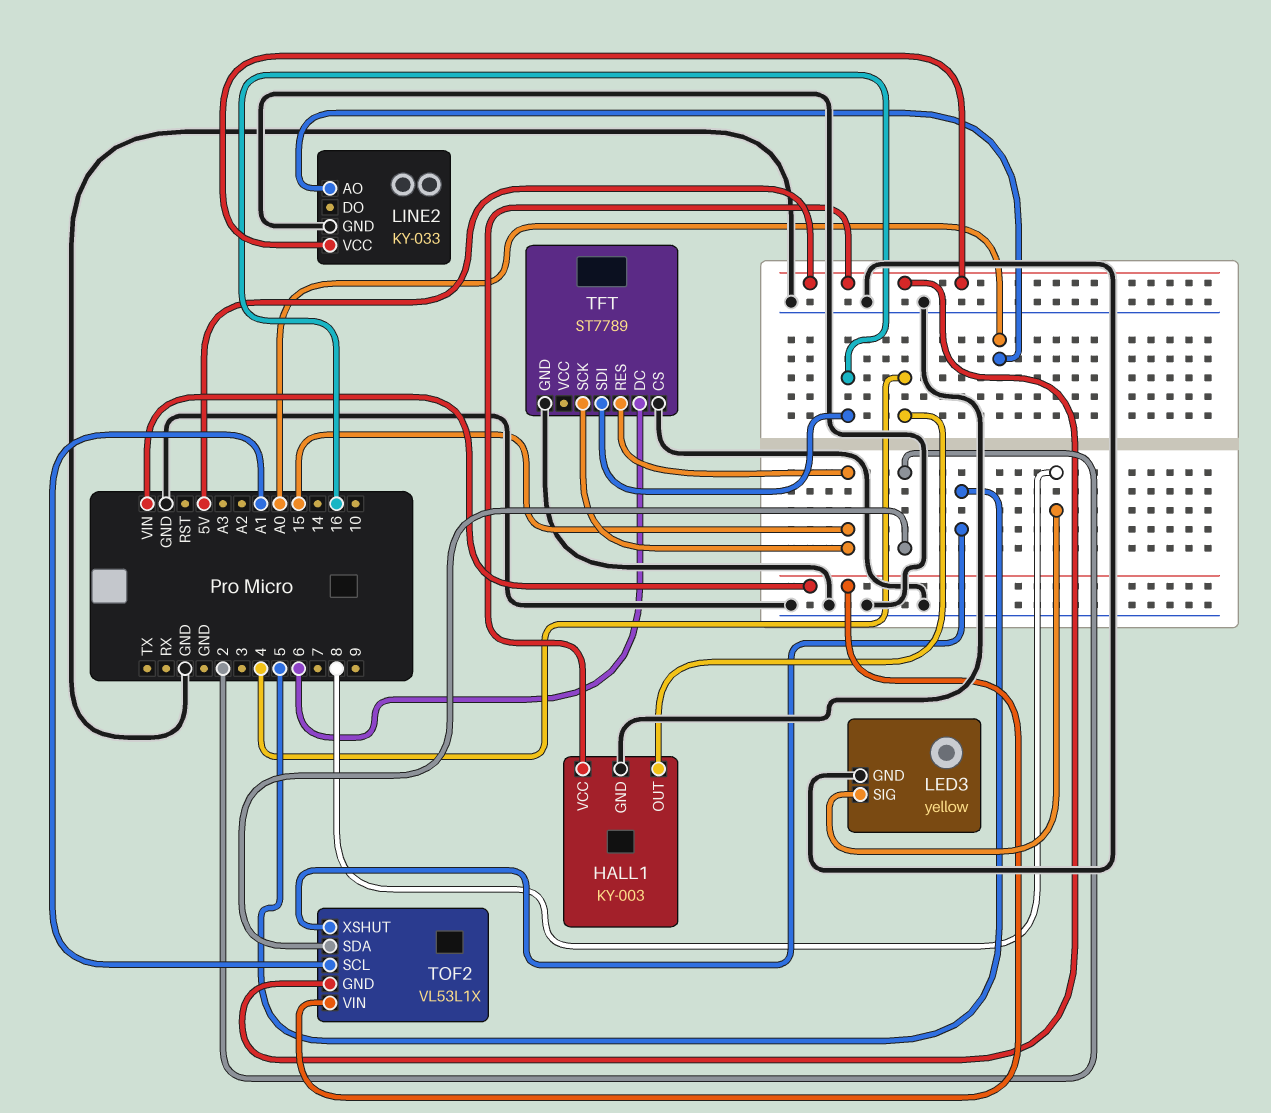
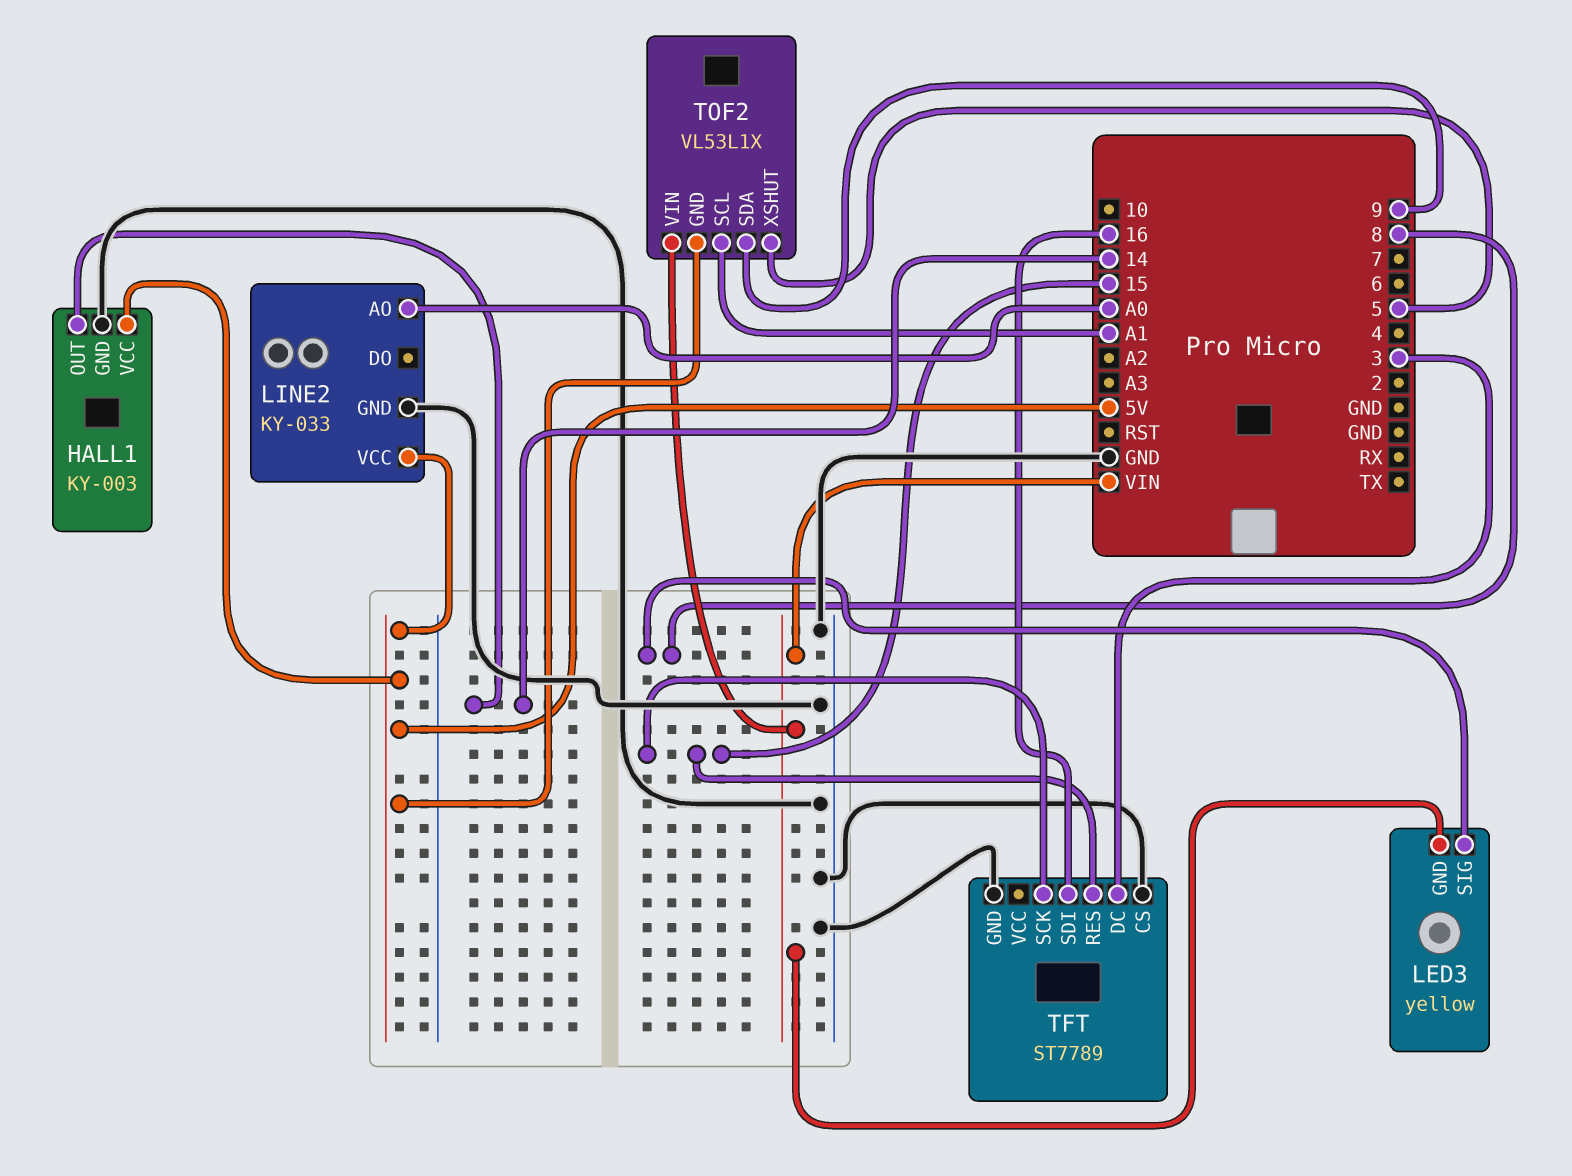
HALL1 pin OUT: 4 -> 14
LED3 pin GND: GND -> VIN
TFT pin DC: 6 -> 3
TOF2 pin SDA: 2 -> 9

